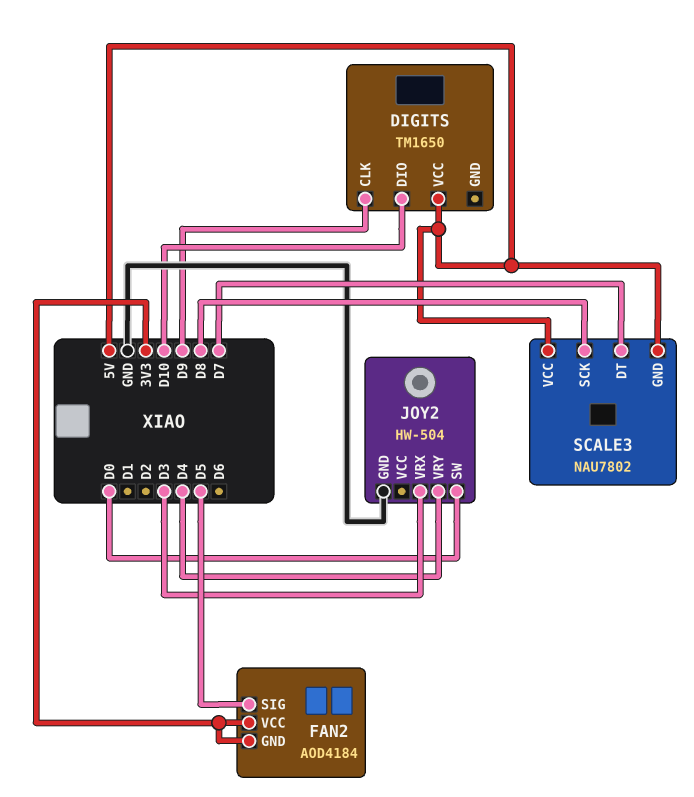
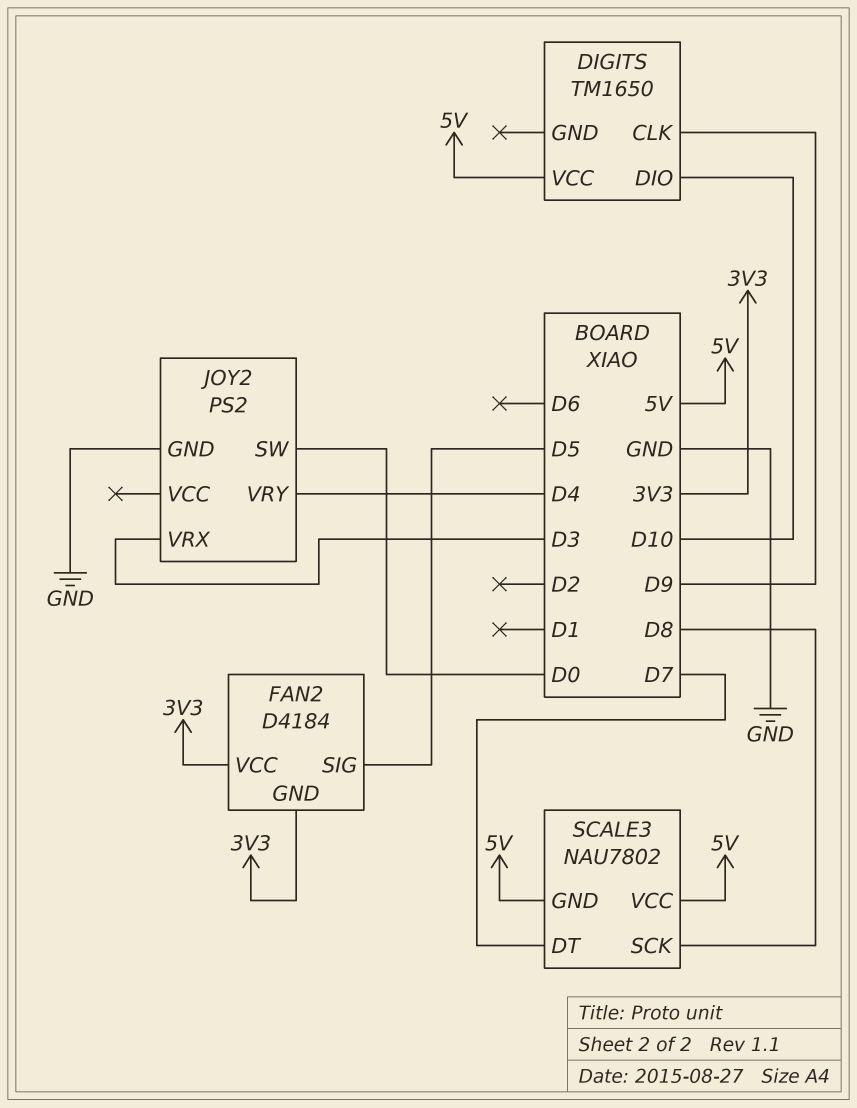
FAN2: AOD4184 -> D4184
JOY2: HW-504 -> PS2

